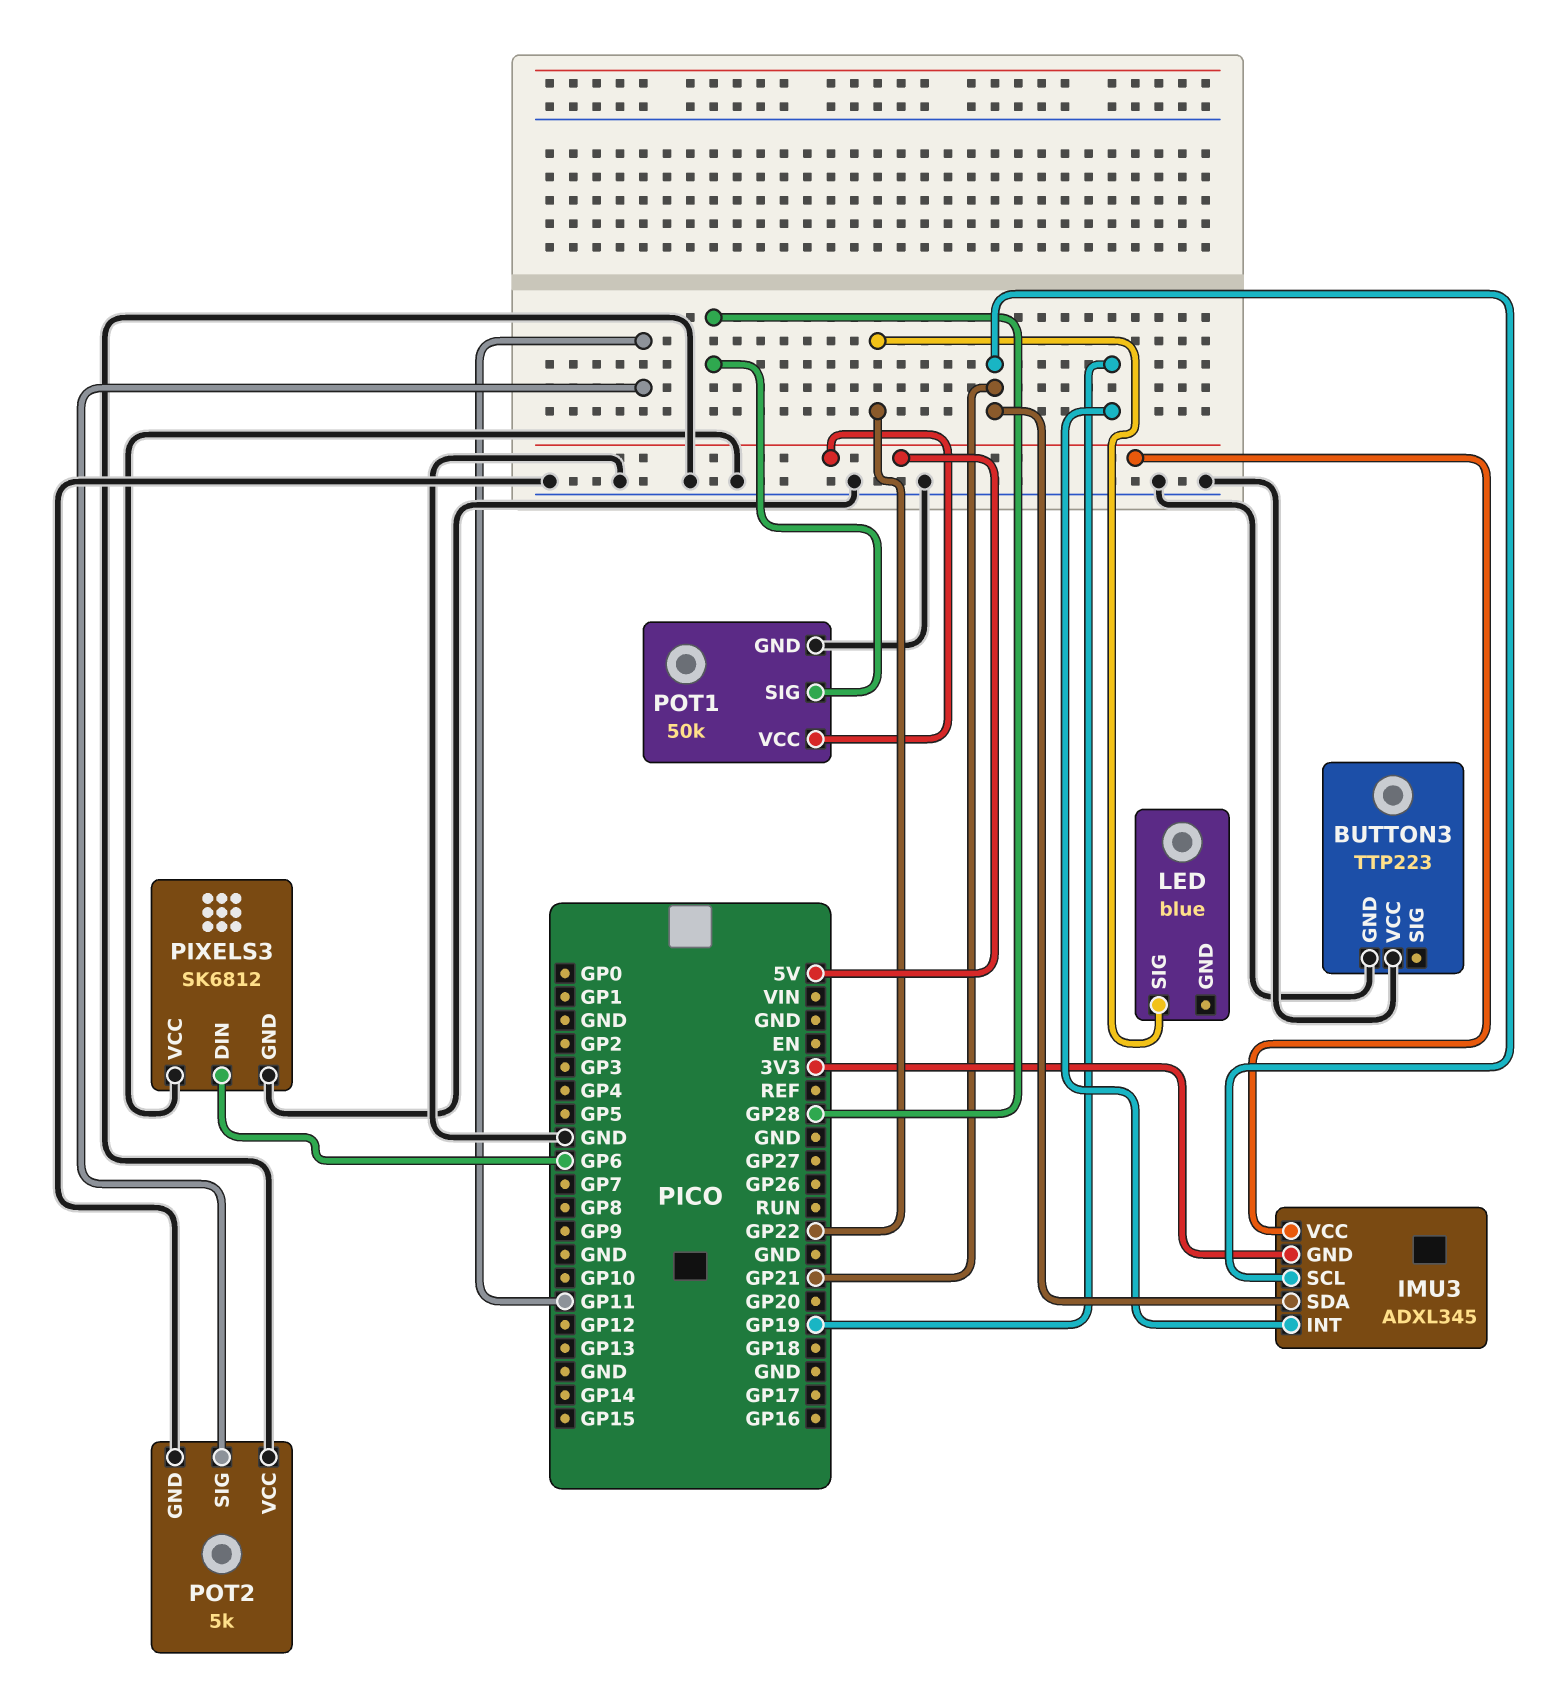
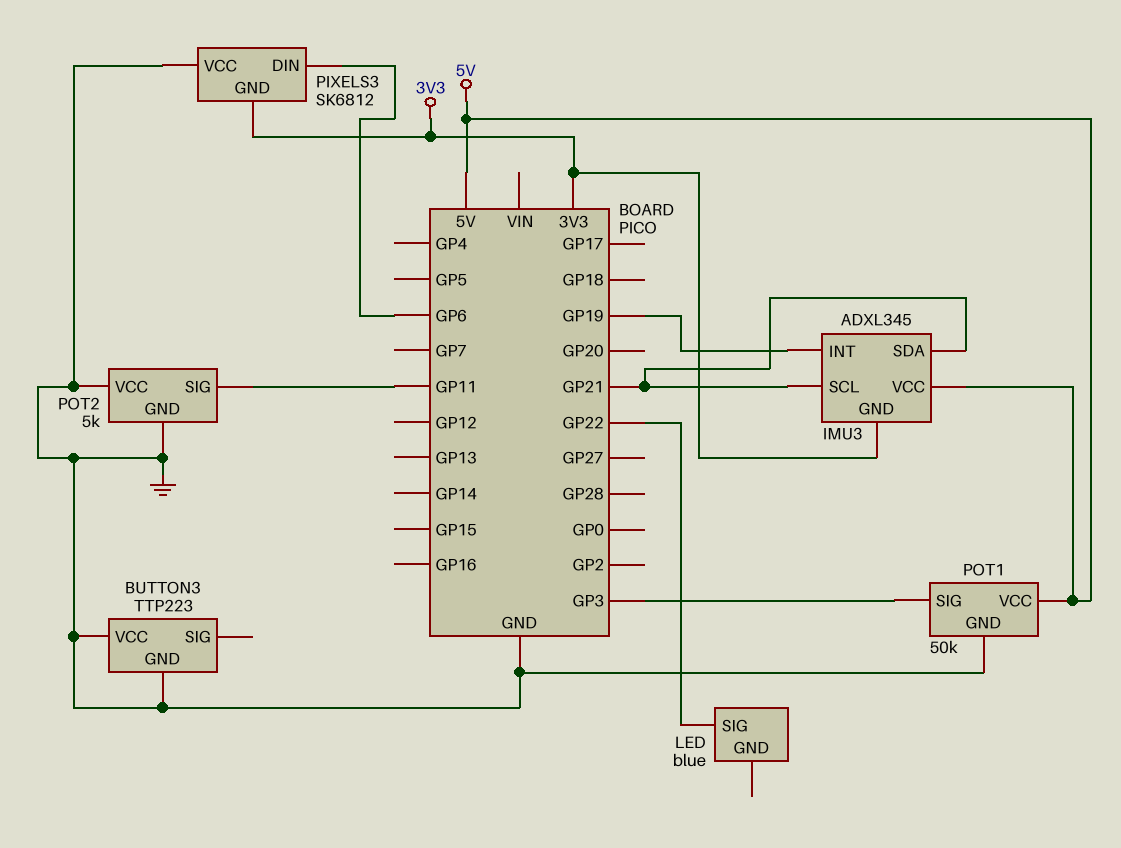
PIXELS3 pin GND: GND -> 3V3
POT1 pin SIG: GP28 -> GP3

